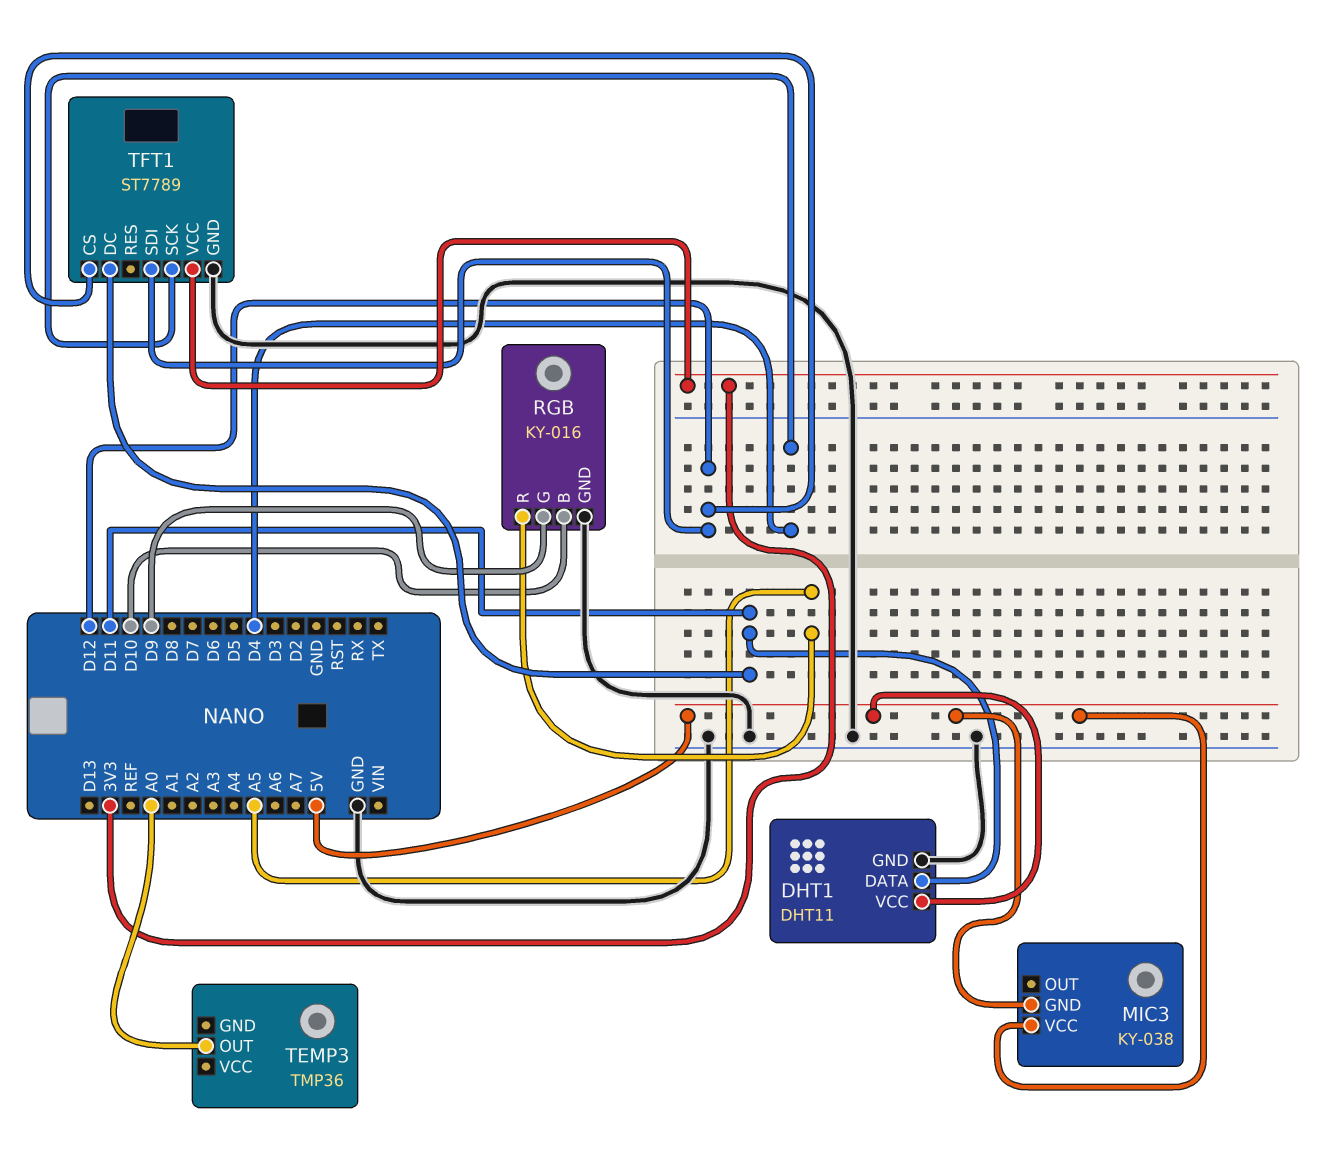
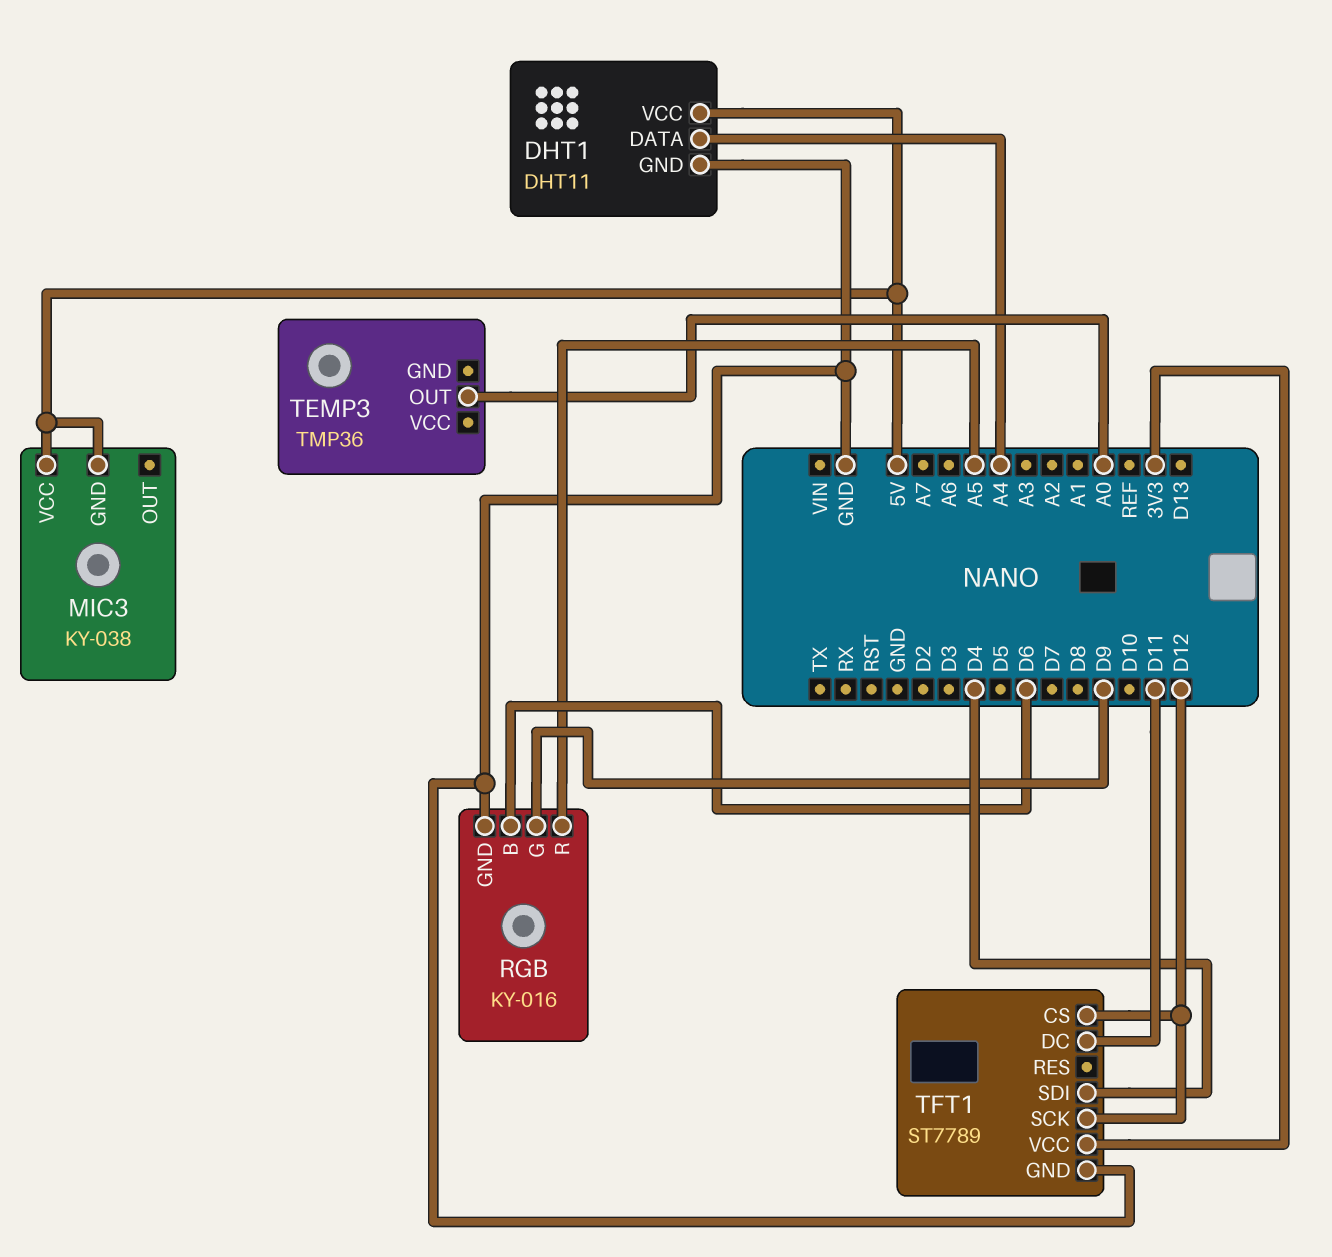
DHT1 pin DATA: D11 -> A4
RGB pin B: D10 -> D6
TFT1 pin SCK: D4 -> D12
TFT1 pin SDI: D12 -> D4

